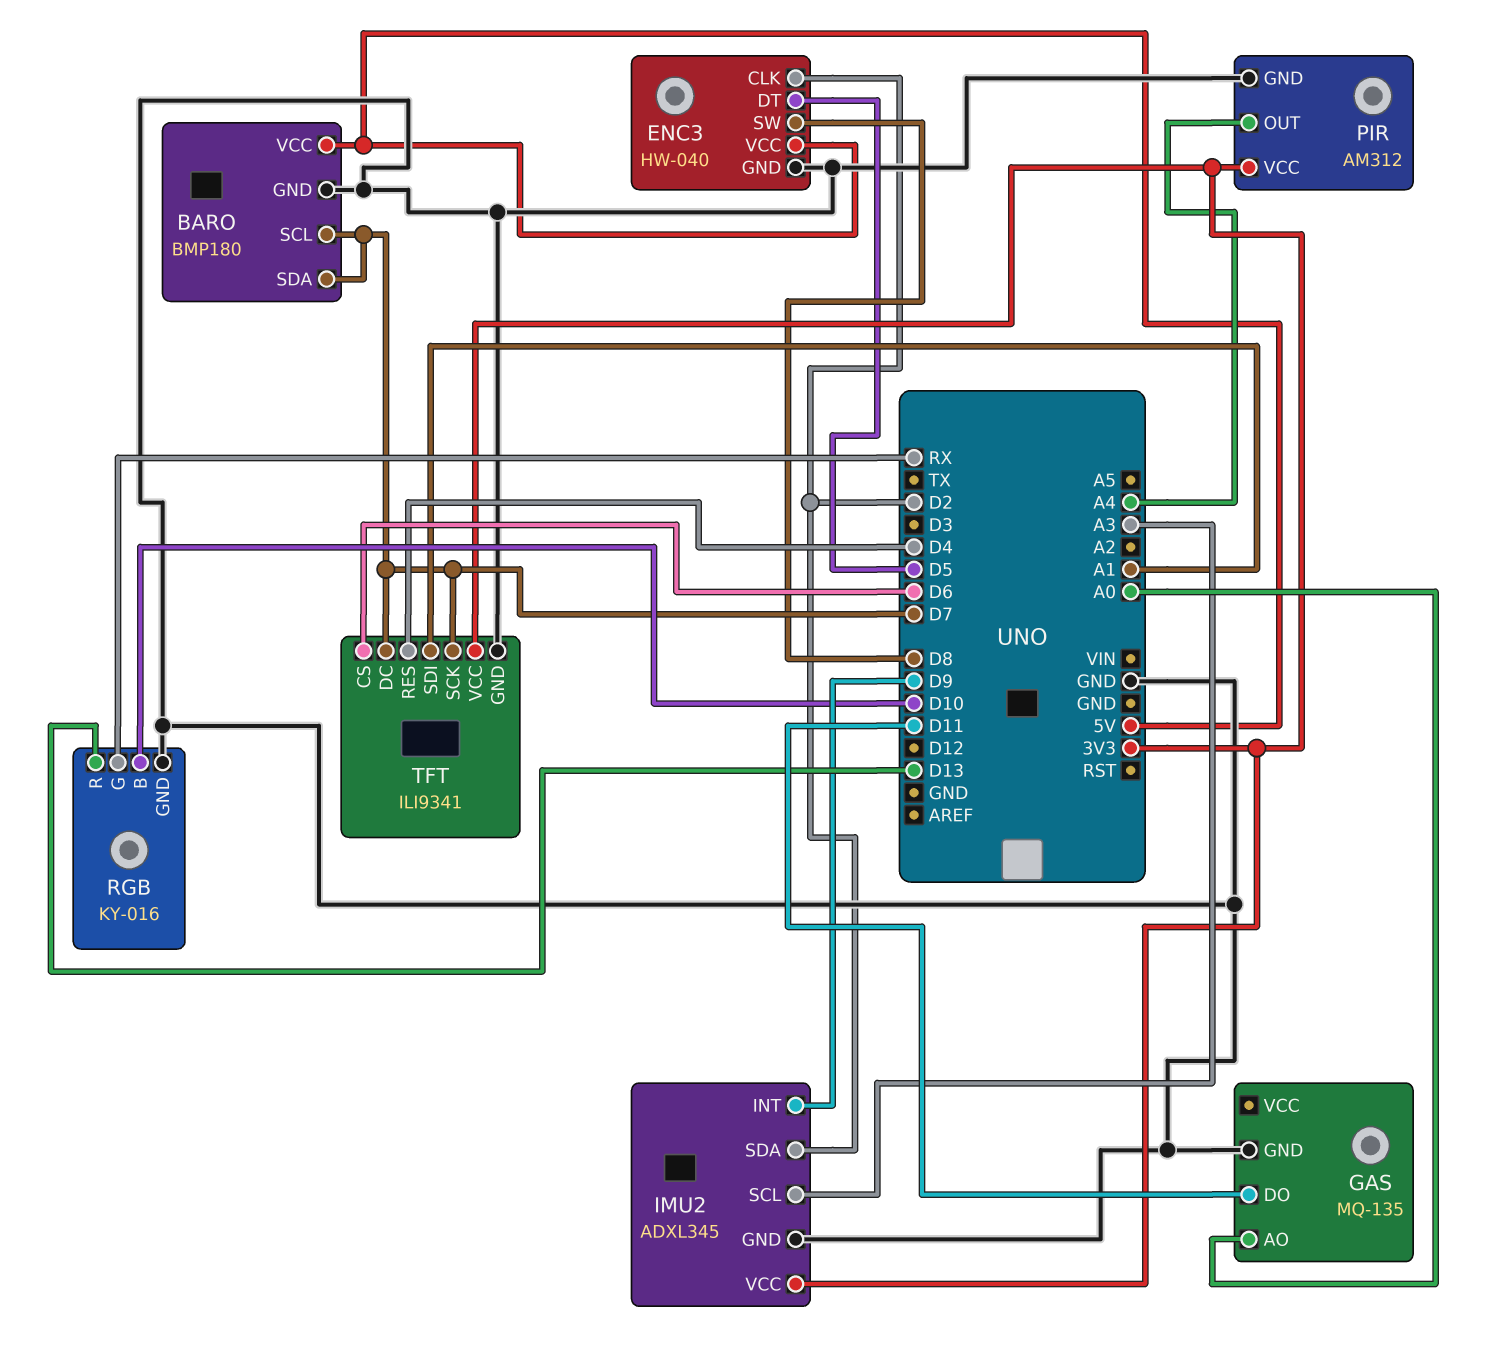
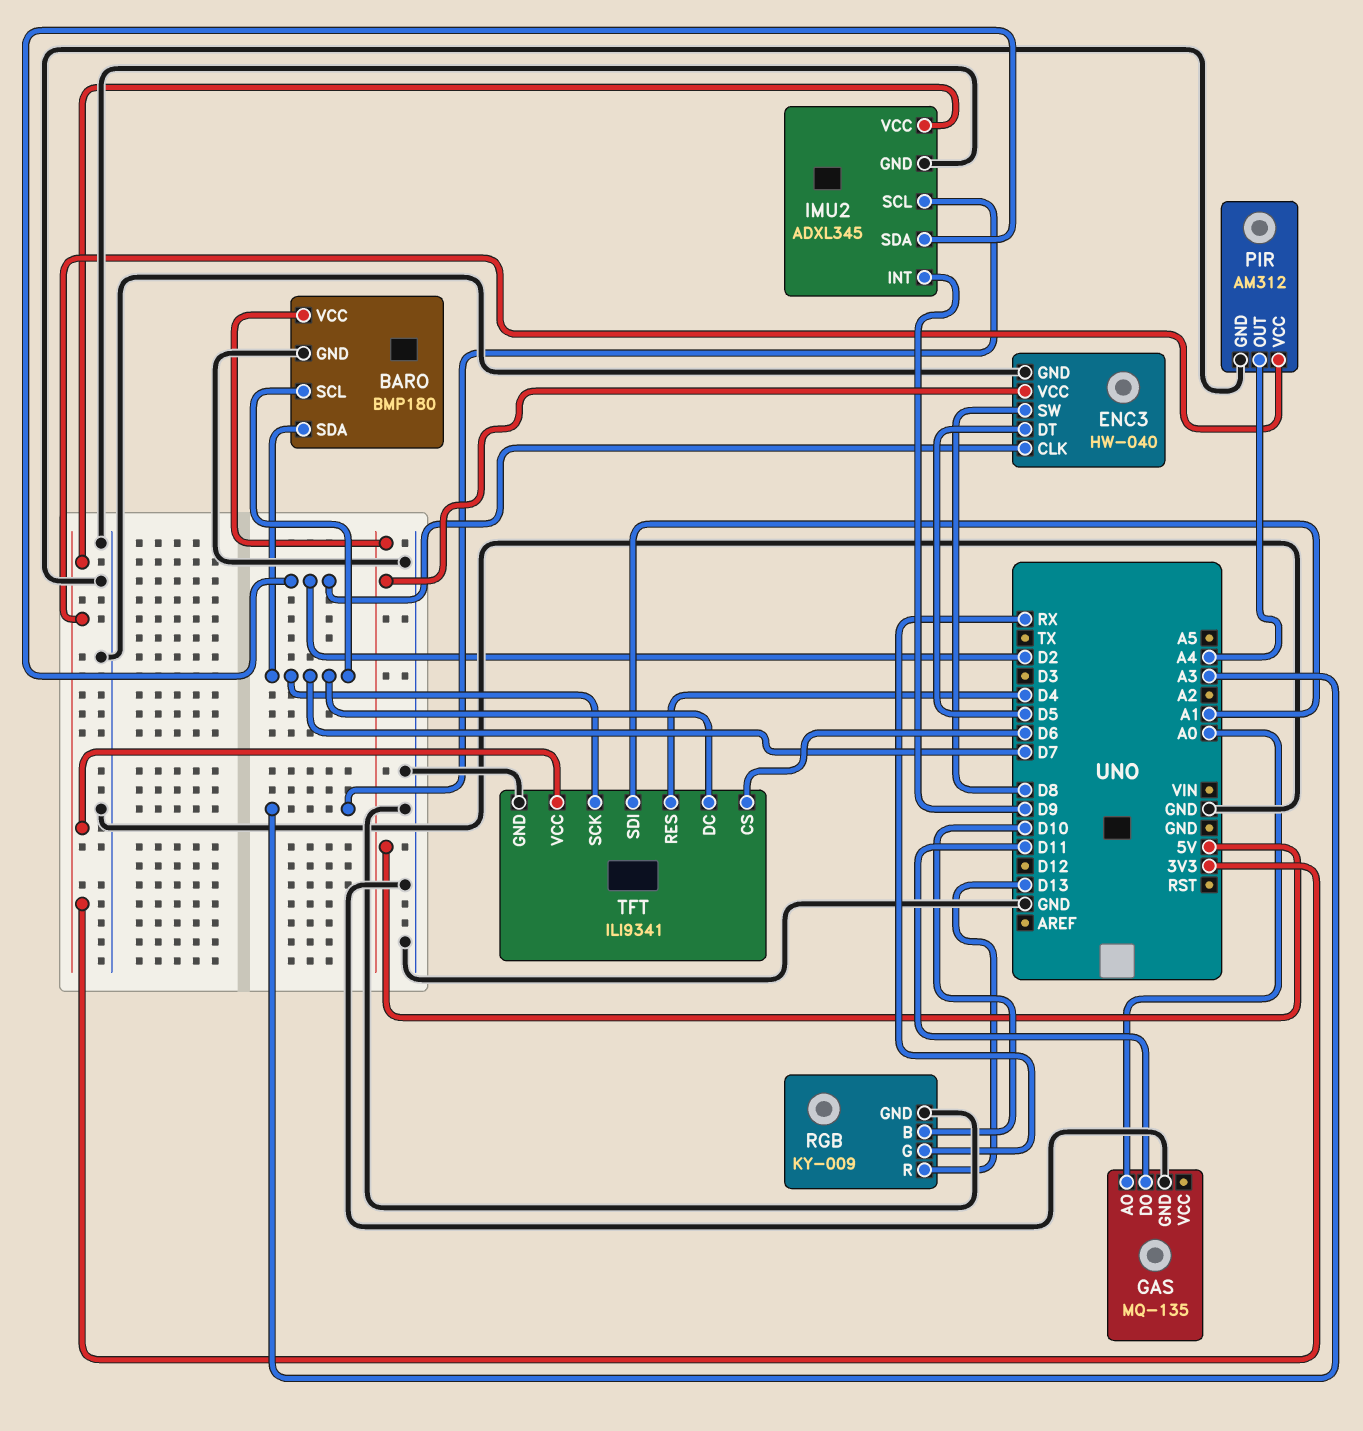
RGB: KY-016 -> KY-009

